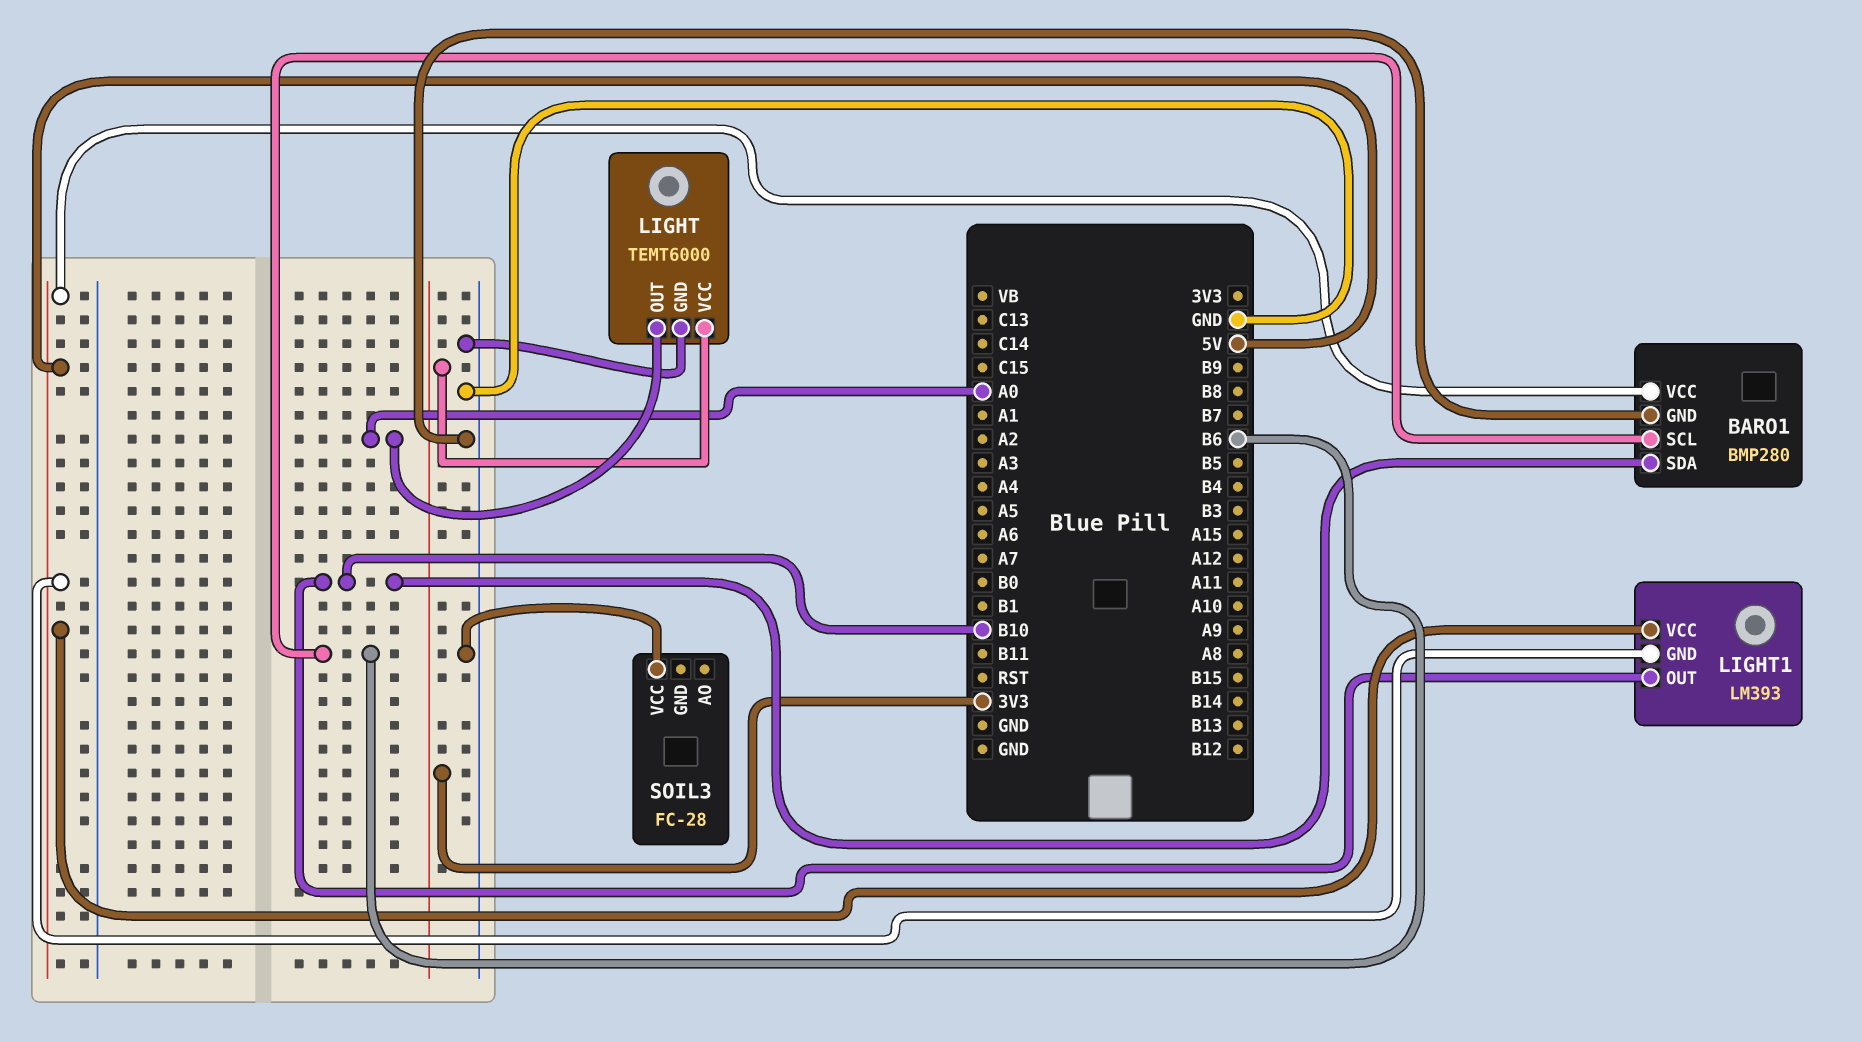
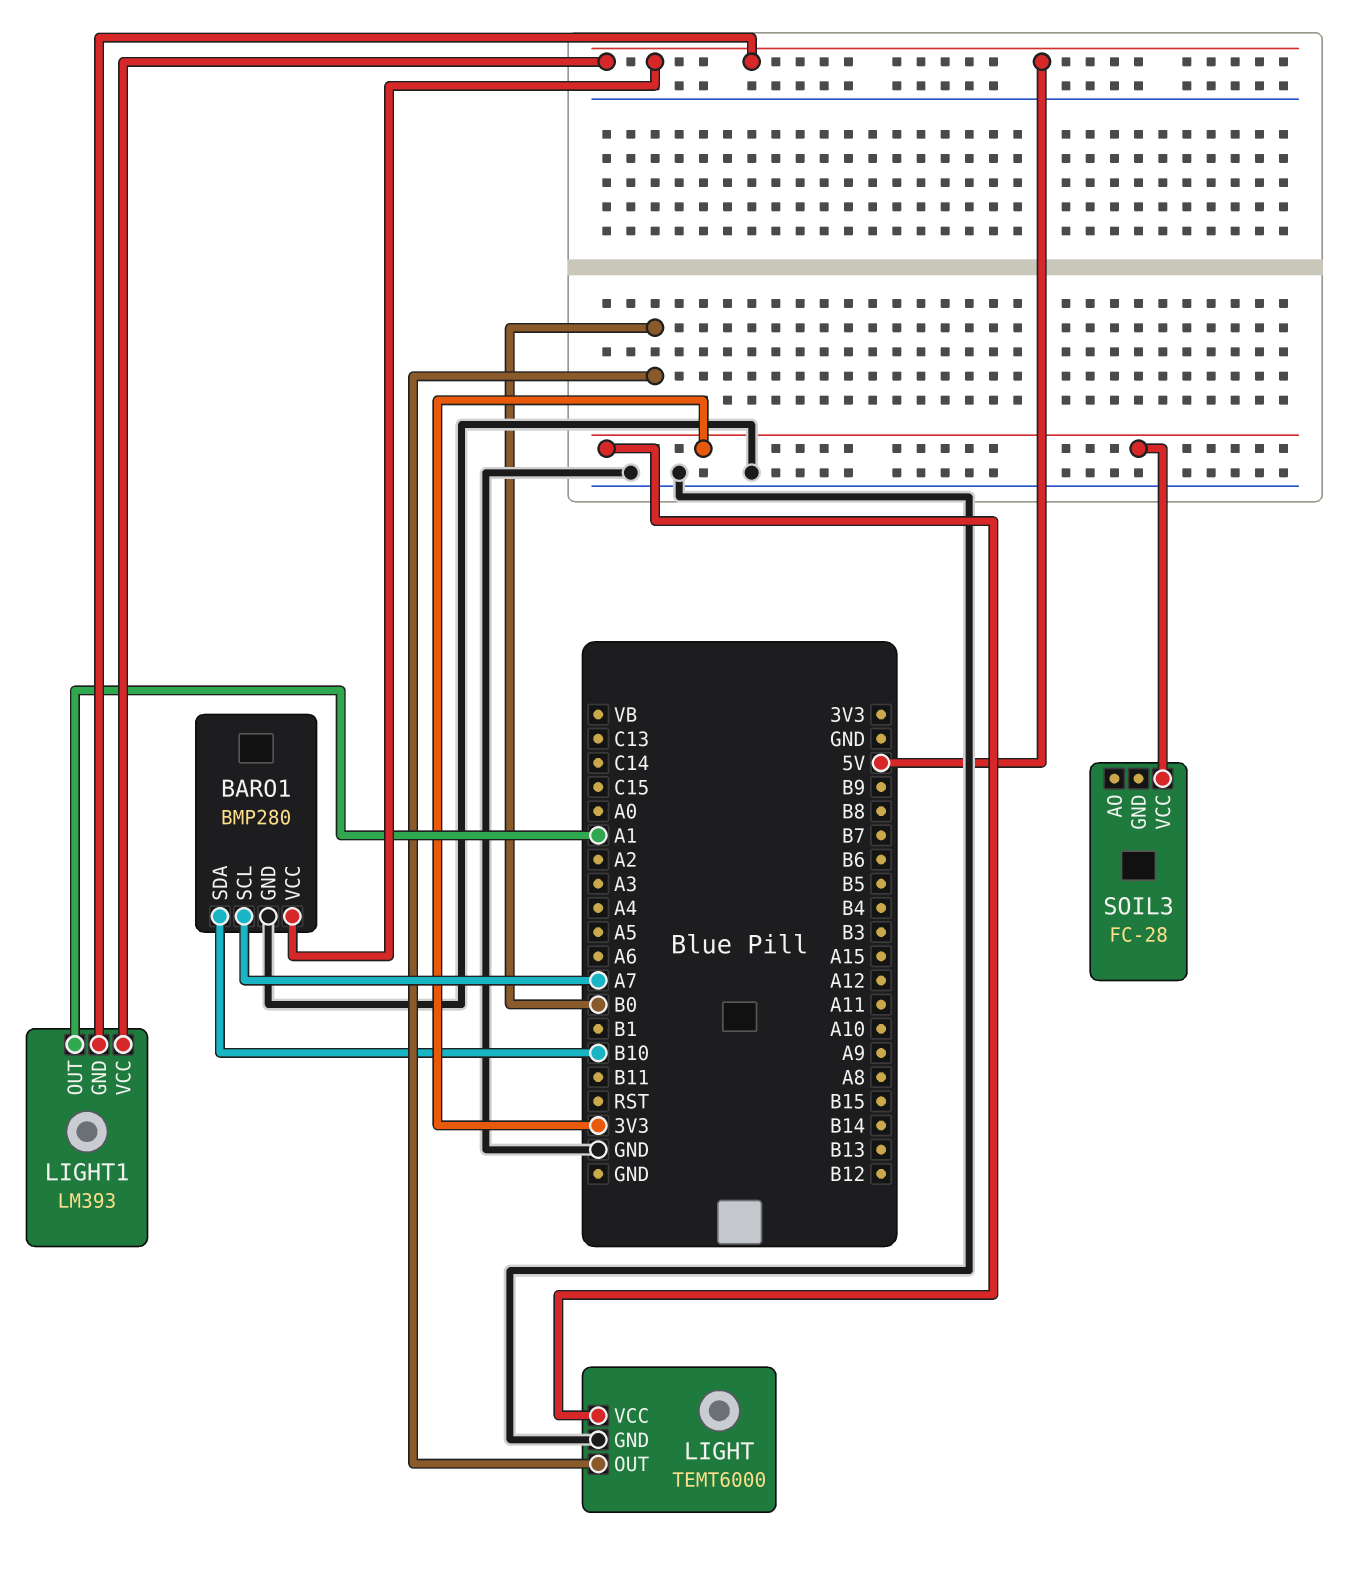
BARO1 pin SCL: B6 -> A7
LIGHT pin OUT: A0 -> B0
LIGHT1 pin OUT: B10 -> A1
SOIL3 pin VCC: GND -> 3V3

